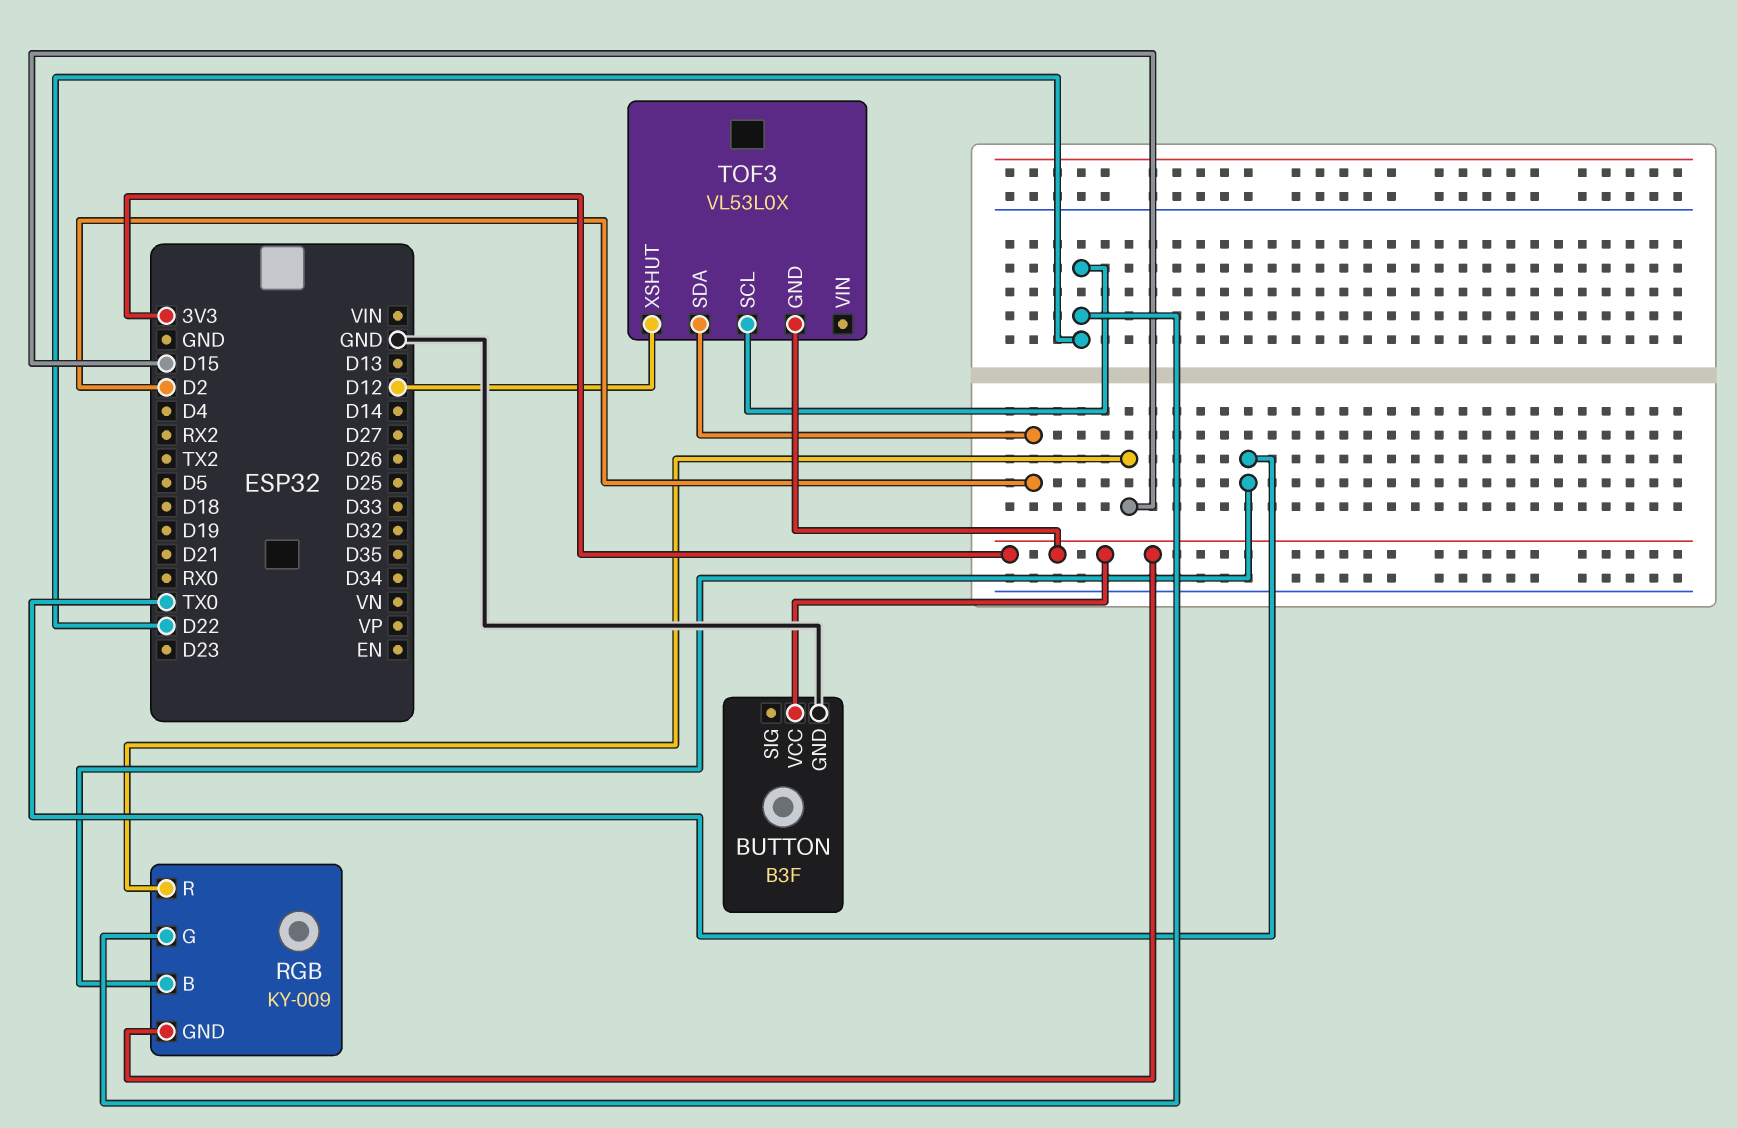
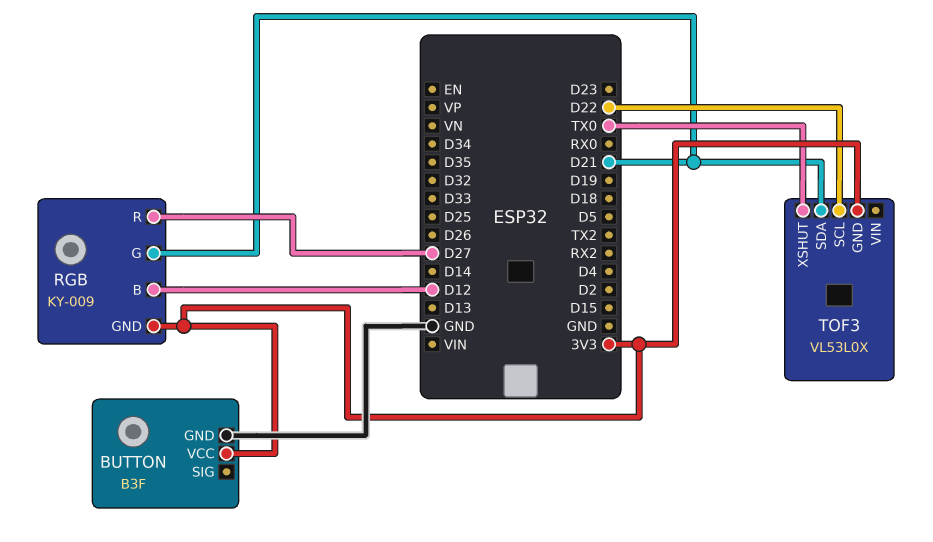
RGB pin B: TX0 -> D12
RGB pin G: D22 -> D21
RGB pin R: D15 -> D27
TOF3 pin SDA: D2 -> D21
TOF3 pin XSHUT: D12 -> TX0

